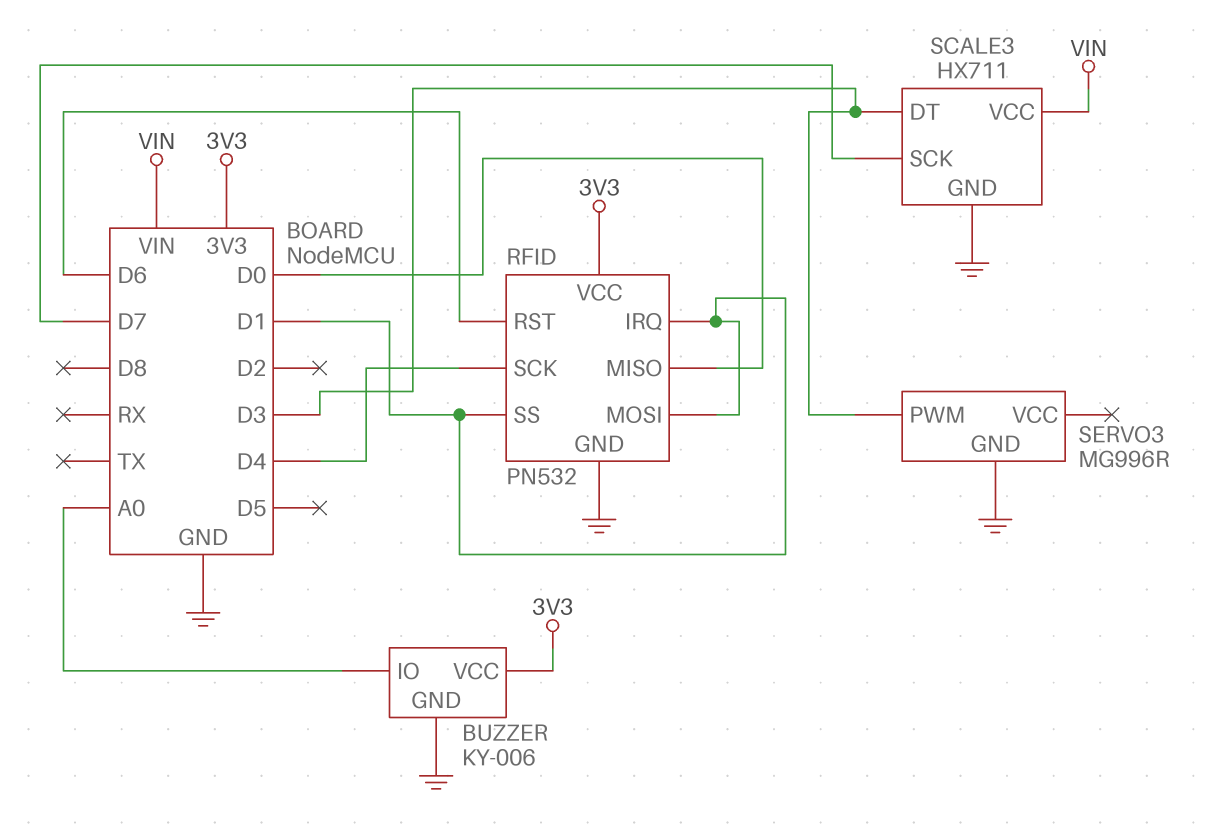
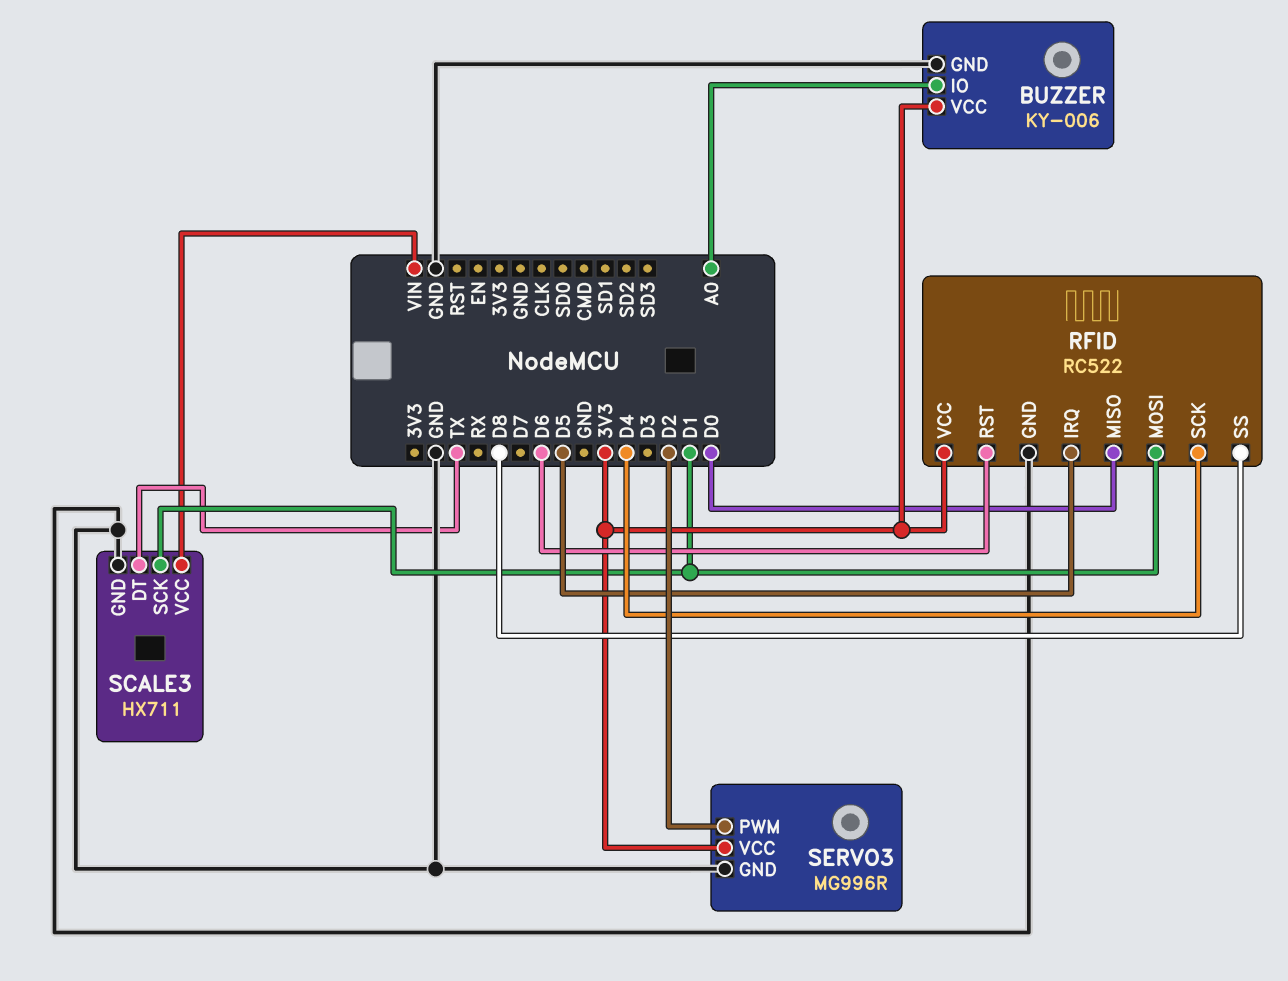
RFID: PN532 -> RC522
RFID pin IRQ: D1 -> D5
RFID pin SS: D1 -> D8
SCALE3 pin DT: D3 -> TX
SCALE3 pin SCK: D7 -> D1
SERVO3 pin PWM: D3 -> D2
SERVO3 pin VCC: none -> 3V3

